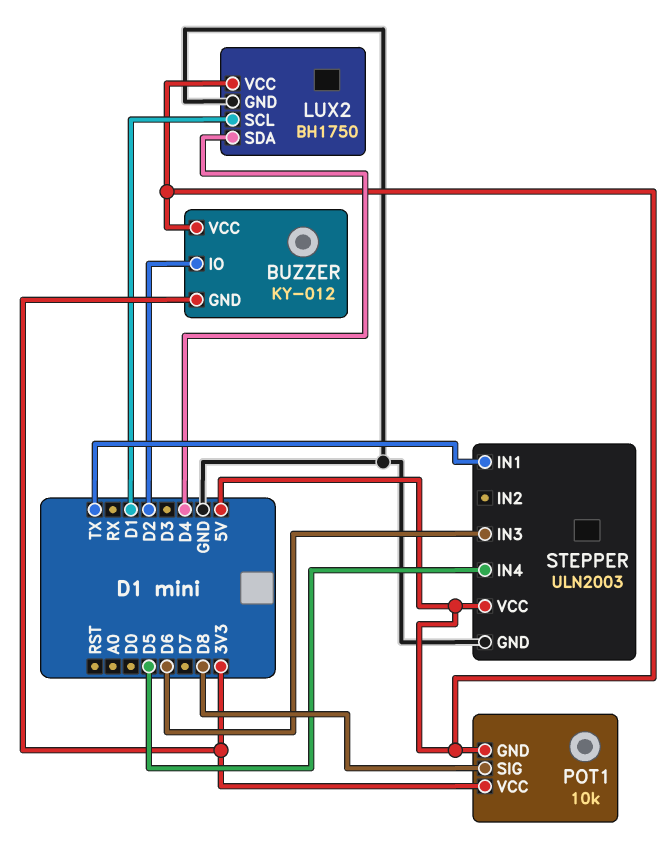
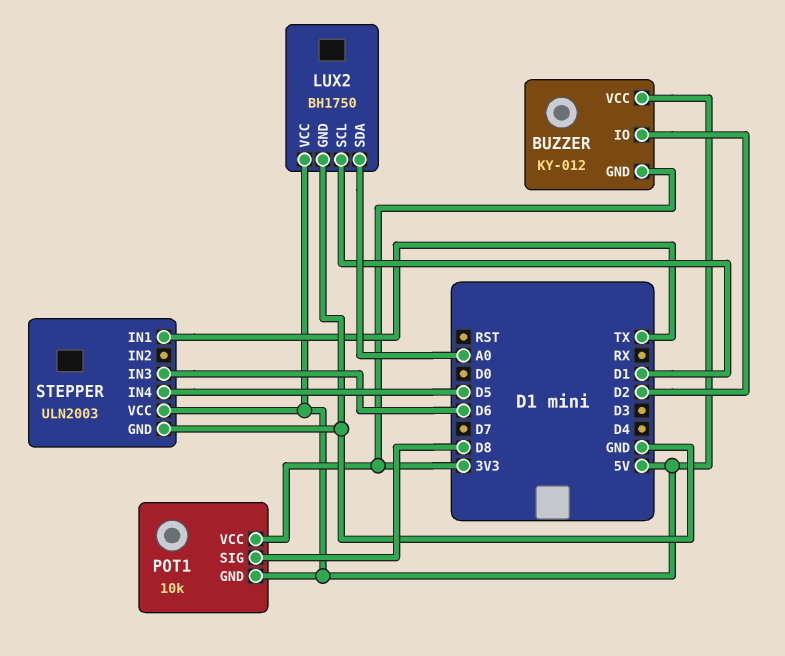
LUX2 pin SDA: D4 -> A0

